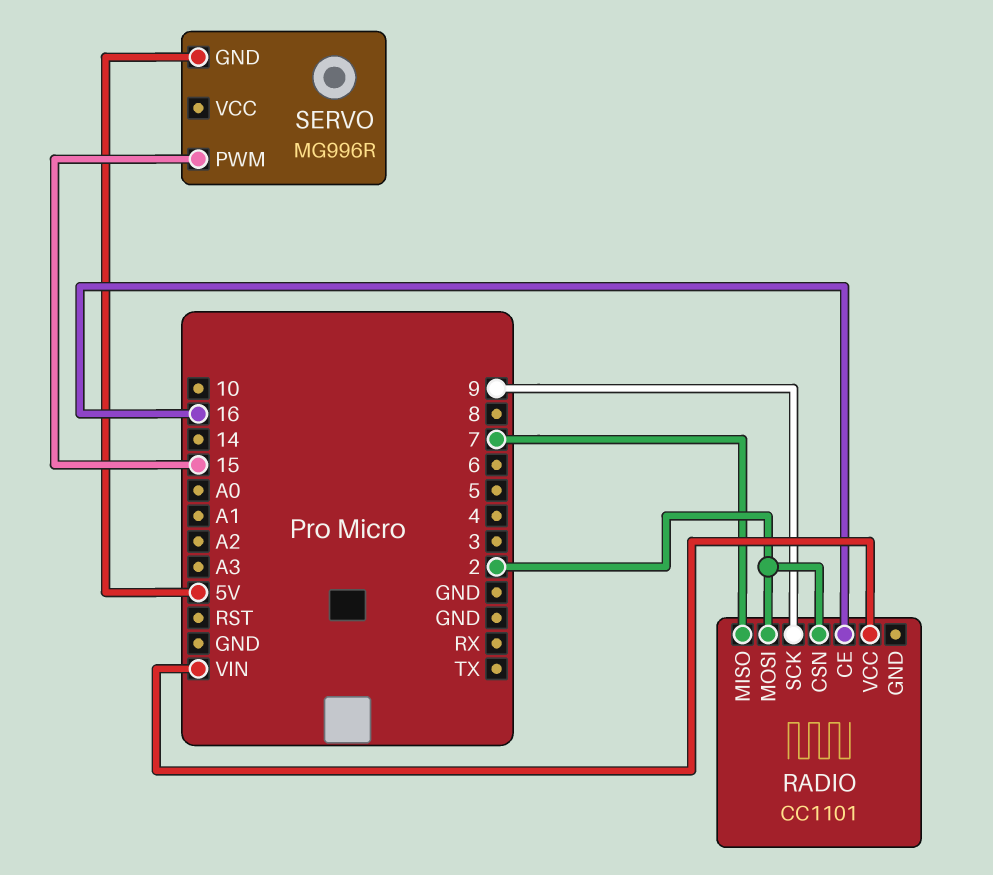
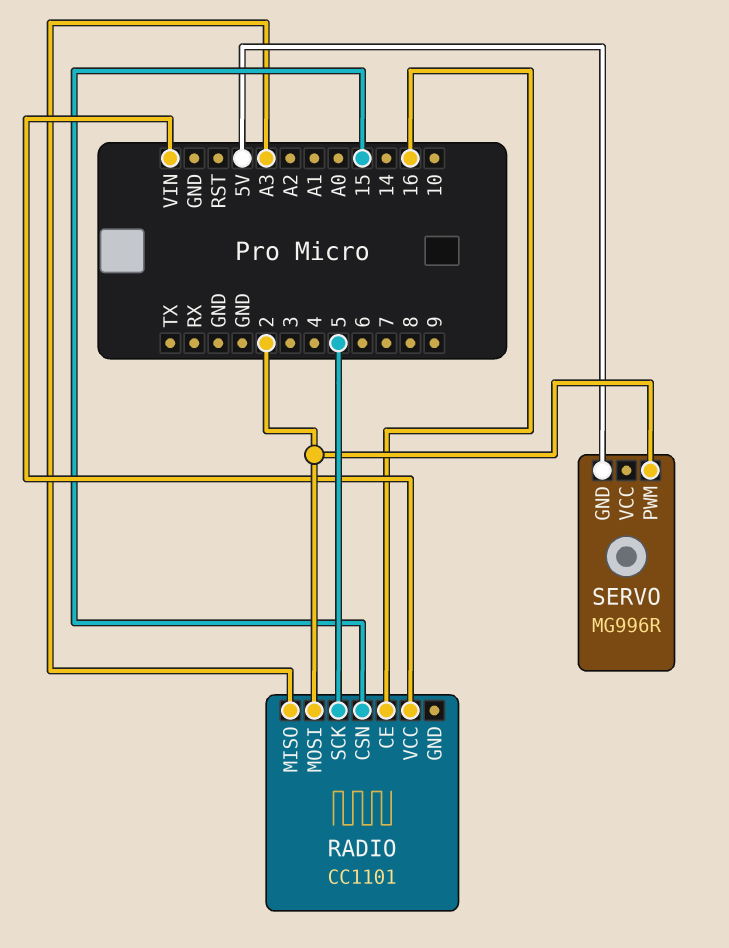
RADIO pin CSN: 2 -> 15
RADIO pin MISO: 7 -> A3
RADIO pin SCK: 9 -> 5
SERVO pin PWM: 15 -> 2

